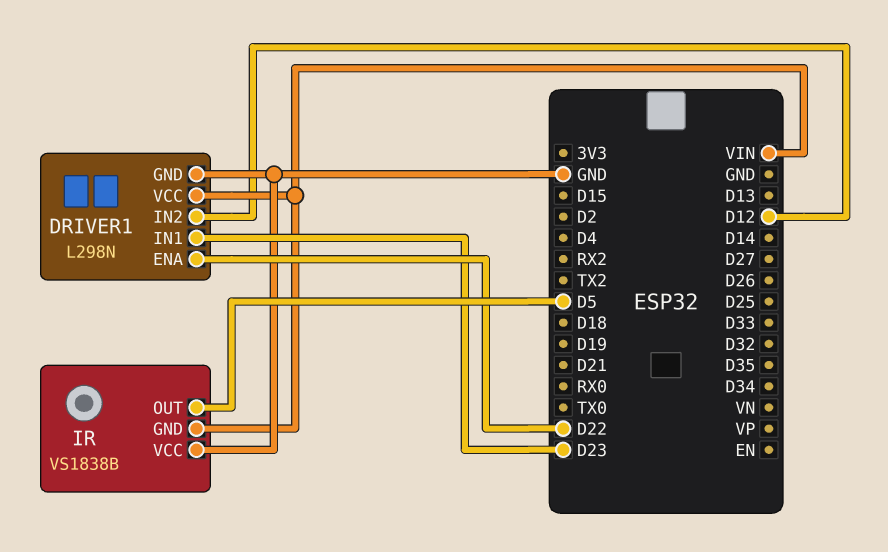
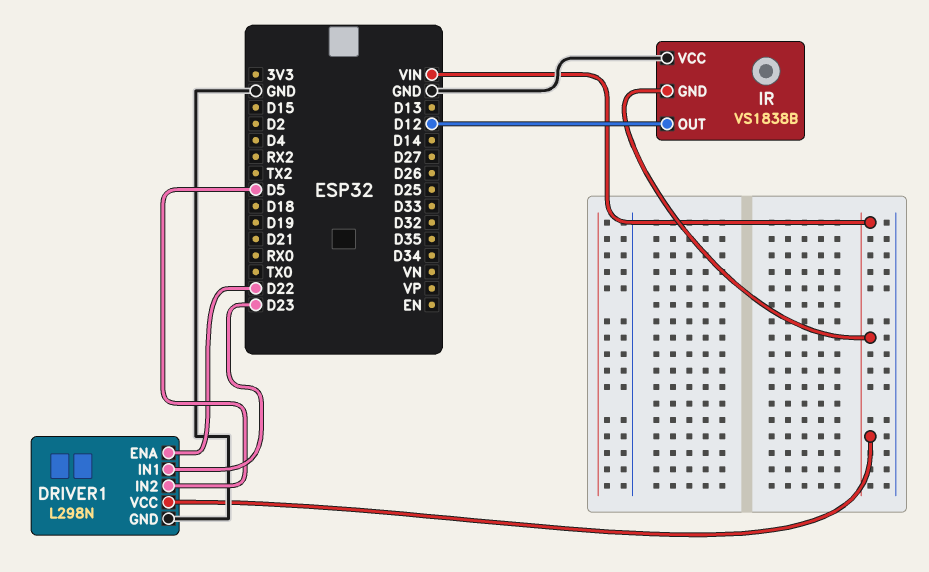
DRIVER1 pin IN2: D12 -> D5
IR pin OUT: D5 -> D12

